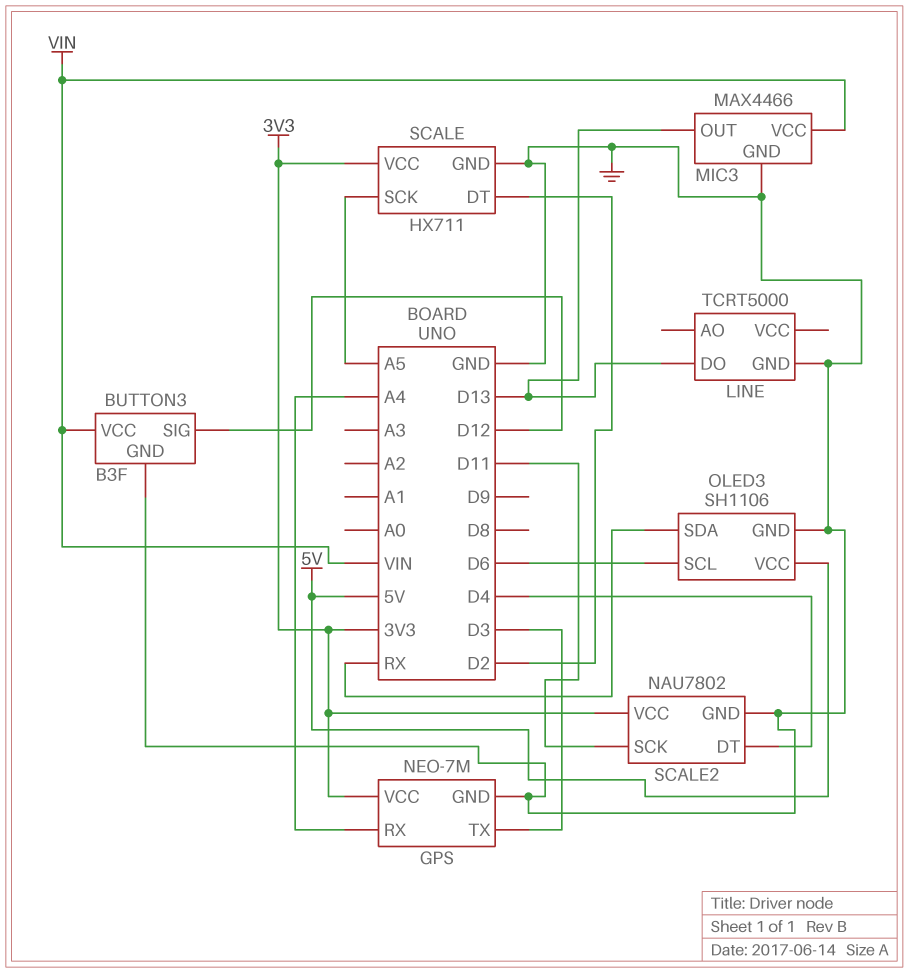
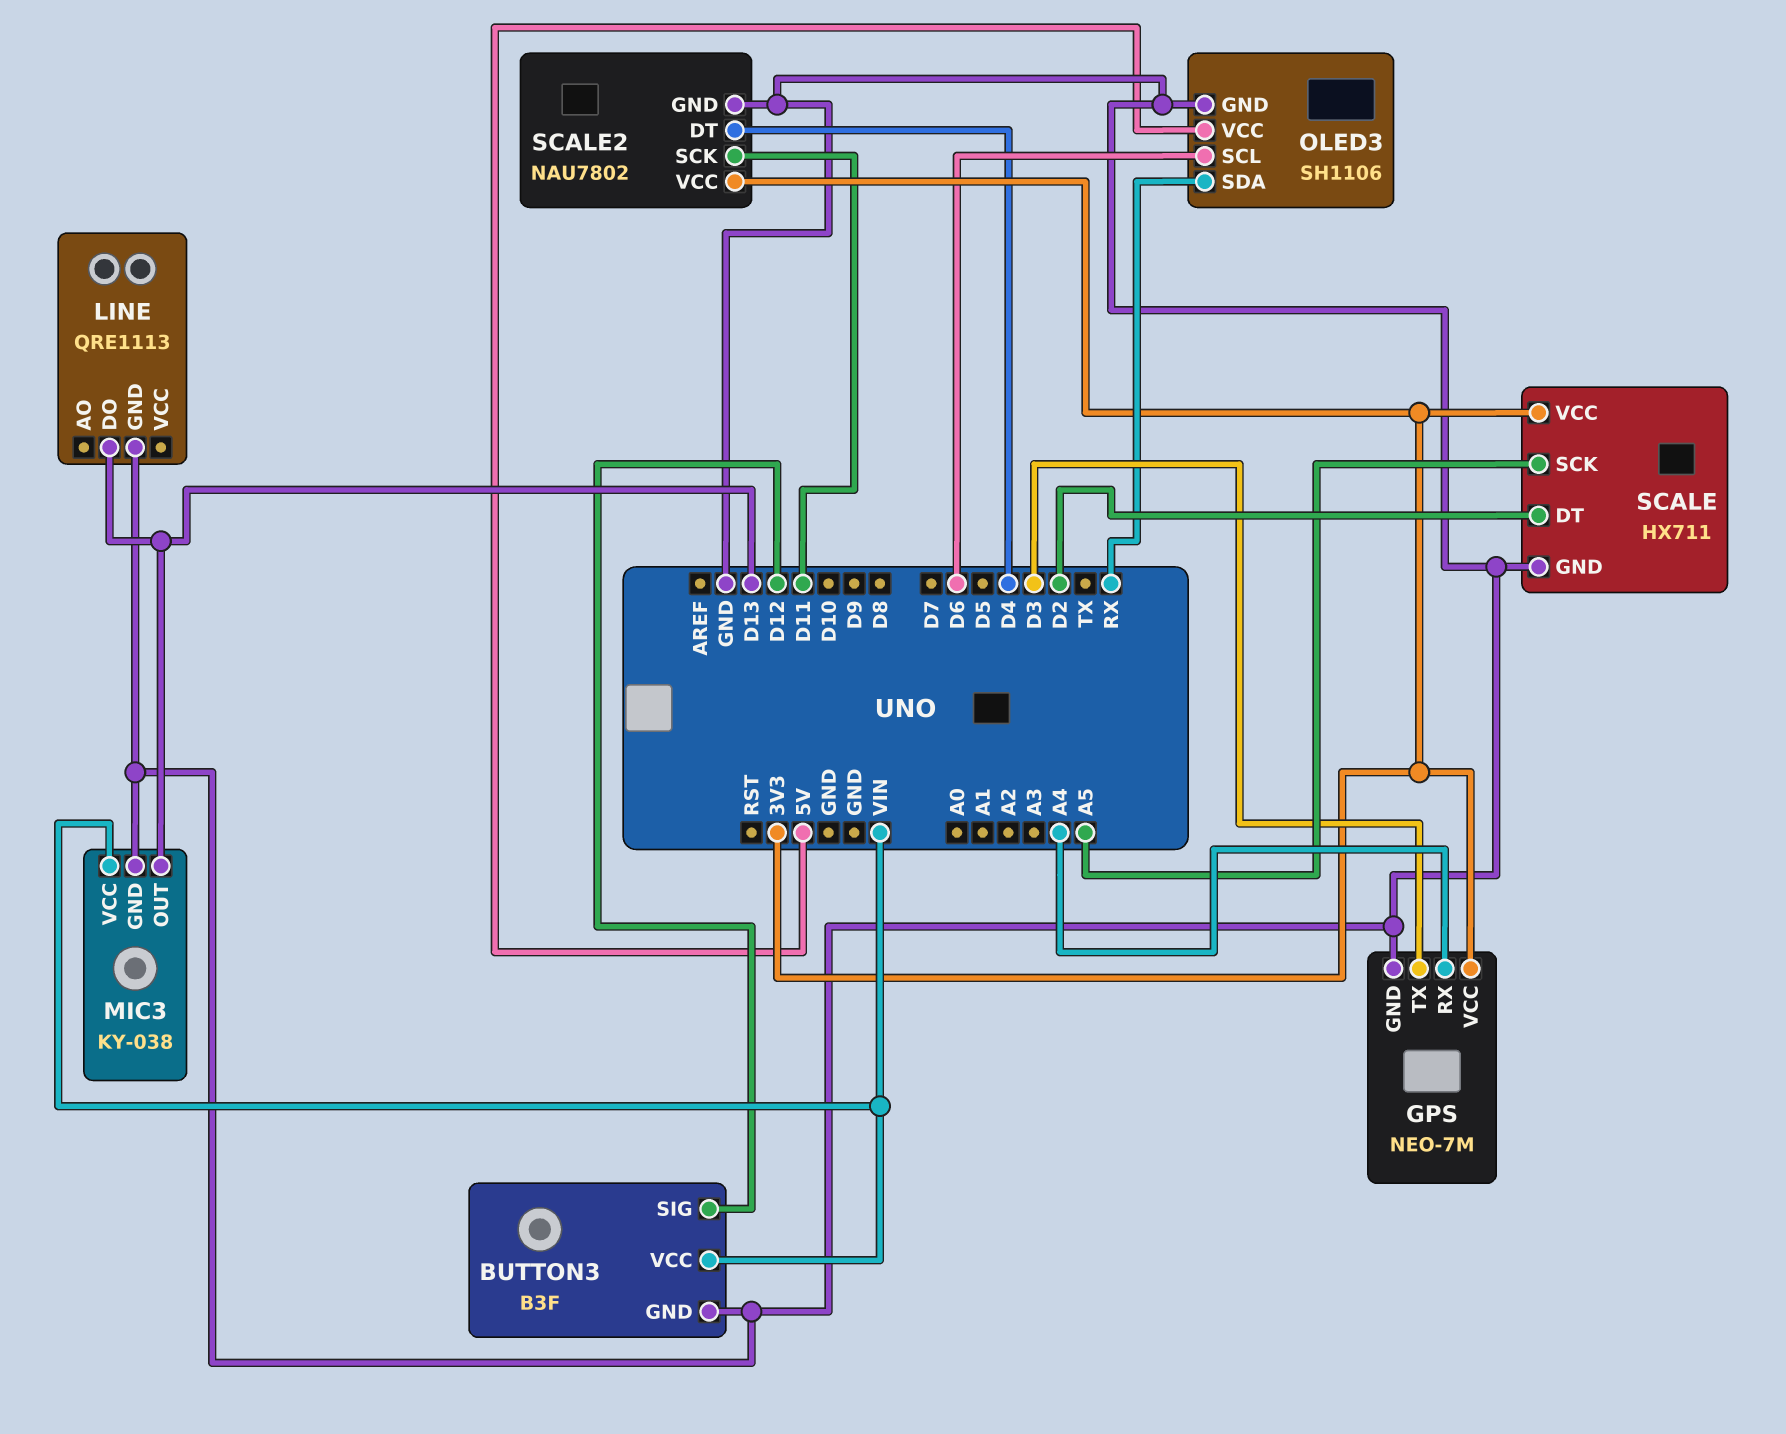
LINE: TCRT5000 -> QRE1113
MIC3: MAX4466 -> KY-038

